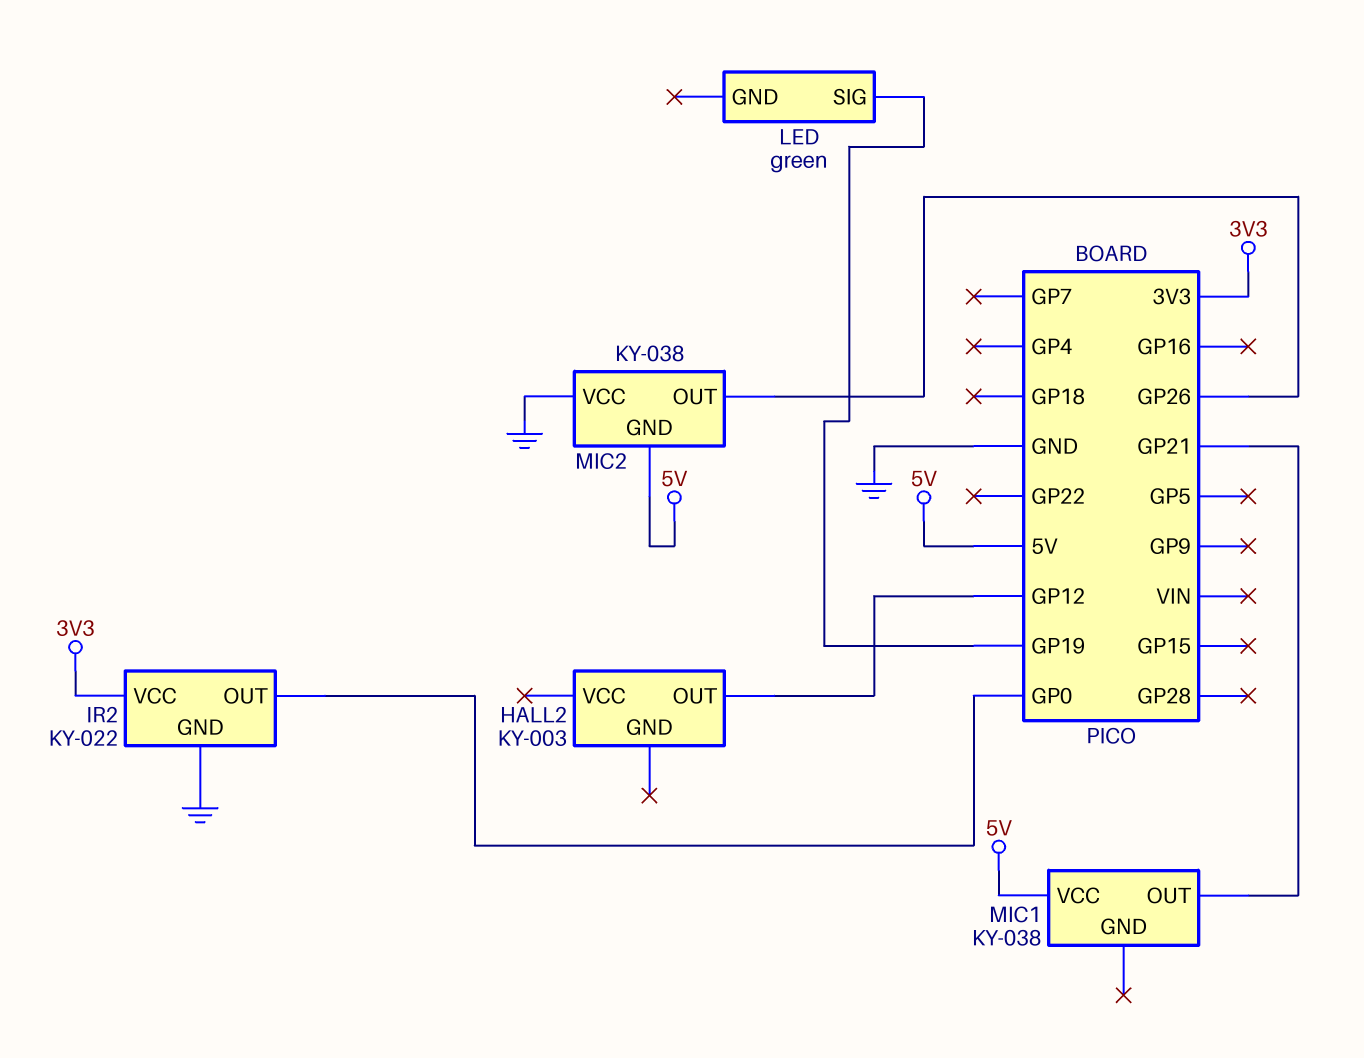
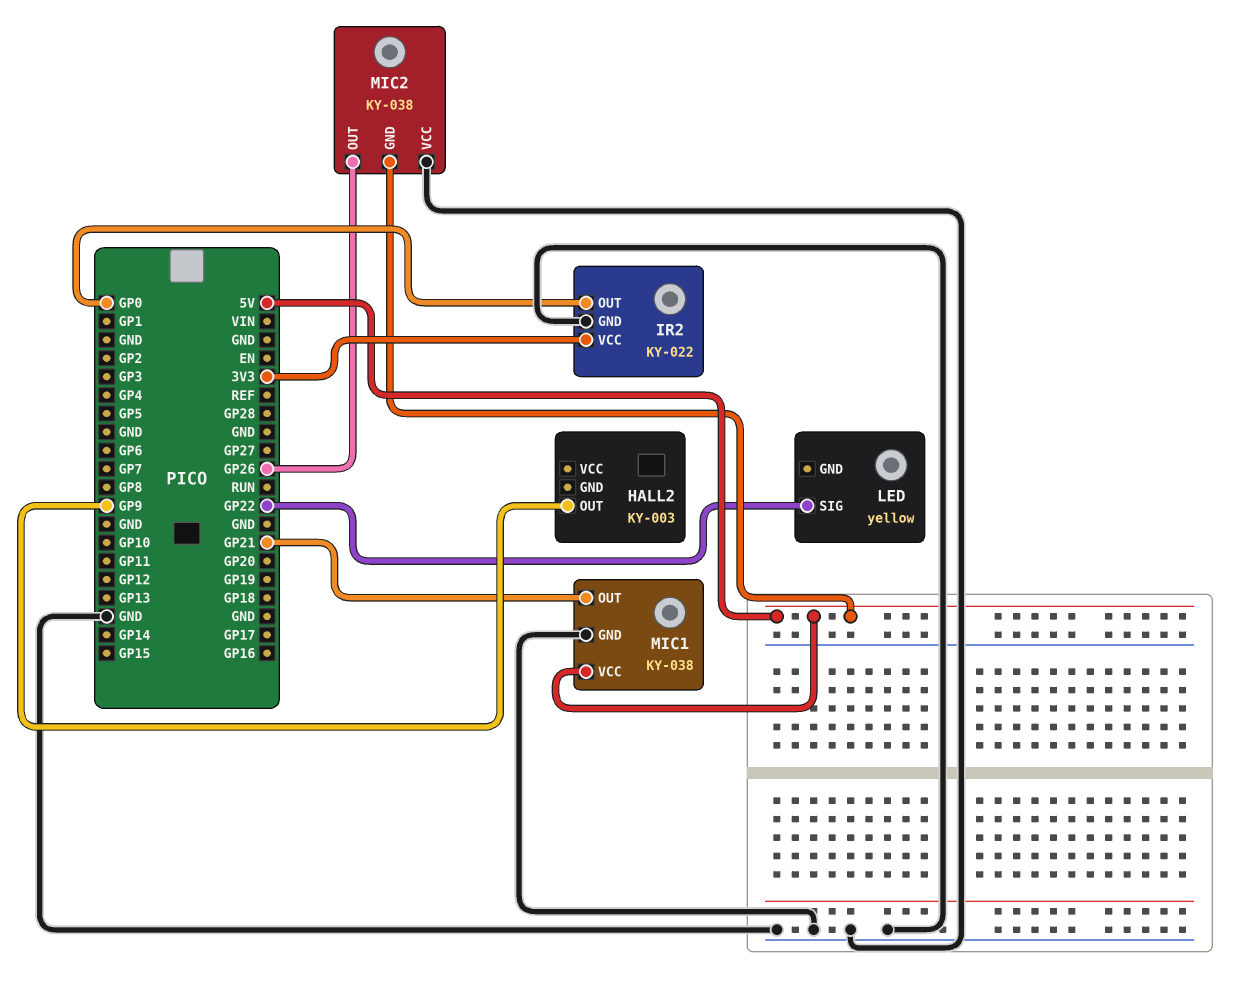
HALL2 pin OUT: GP12 -> GP9
LED: green -> yellow
LED pin SIG: GP19 -> GP22
MIC1 pin GND: none -> GND

